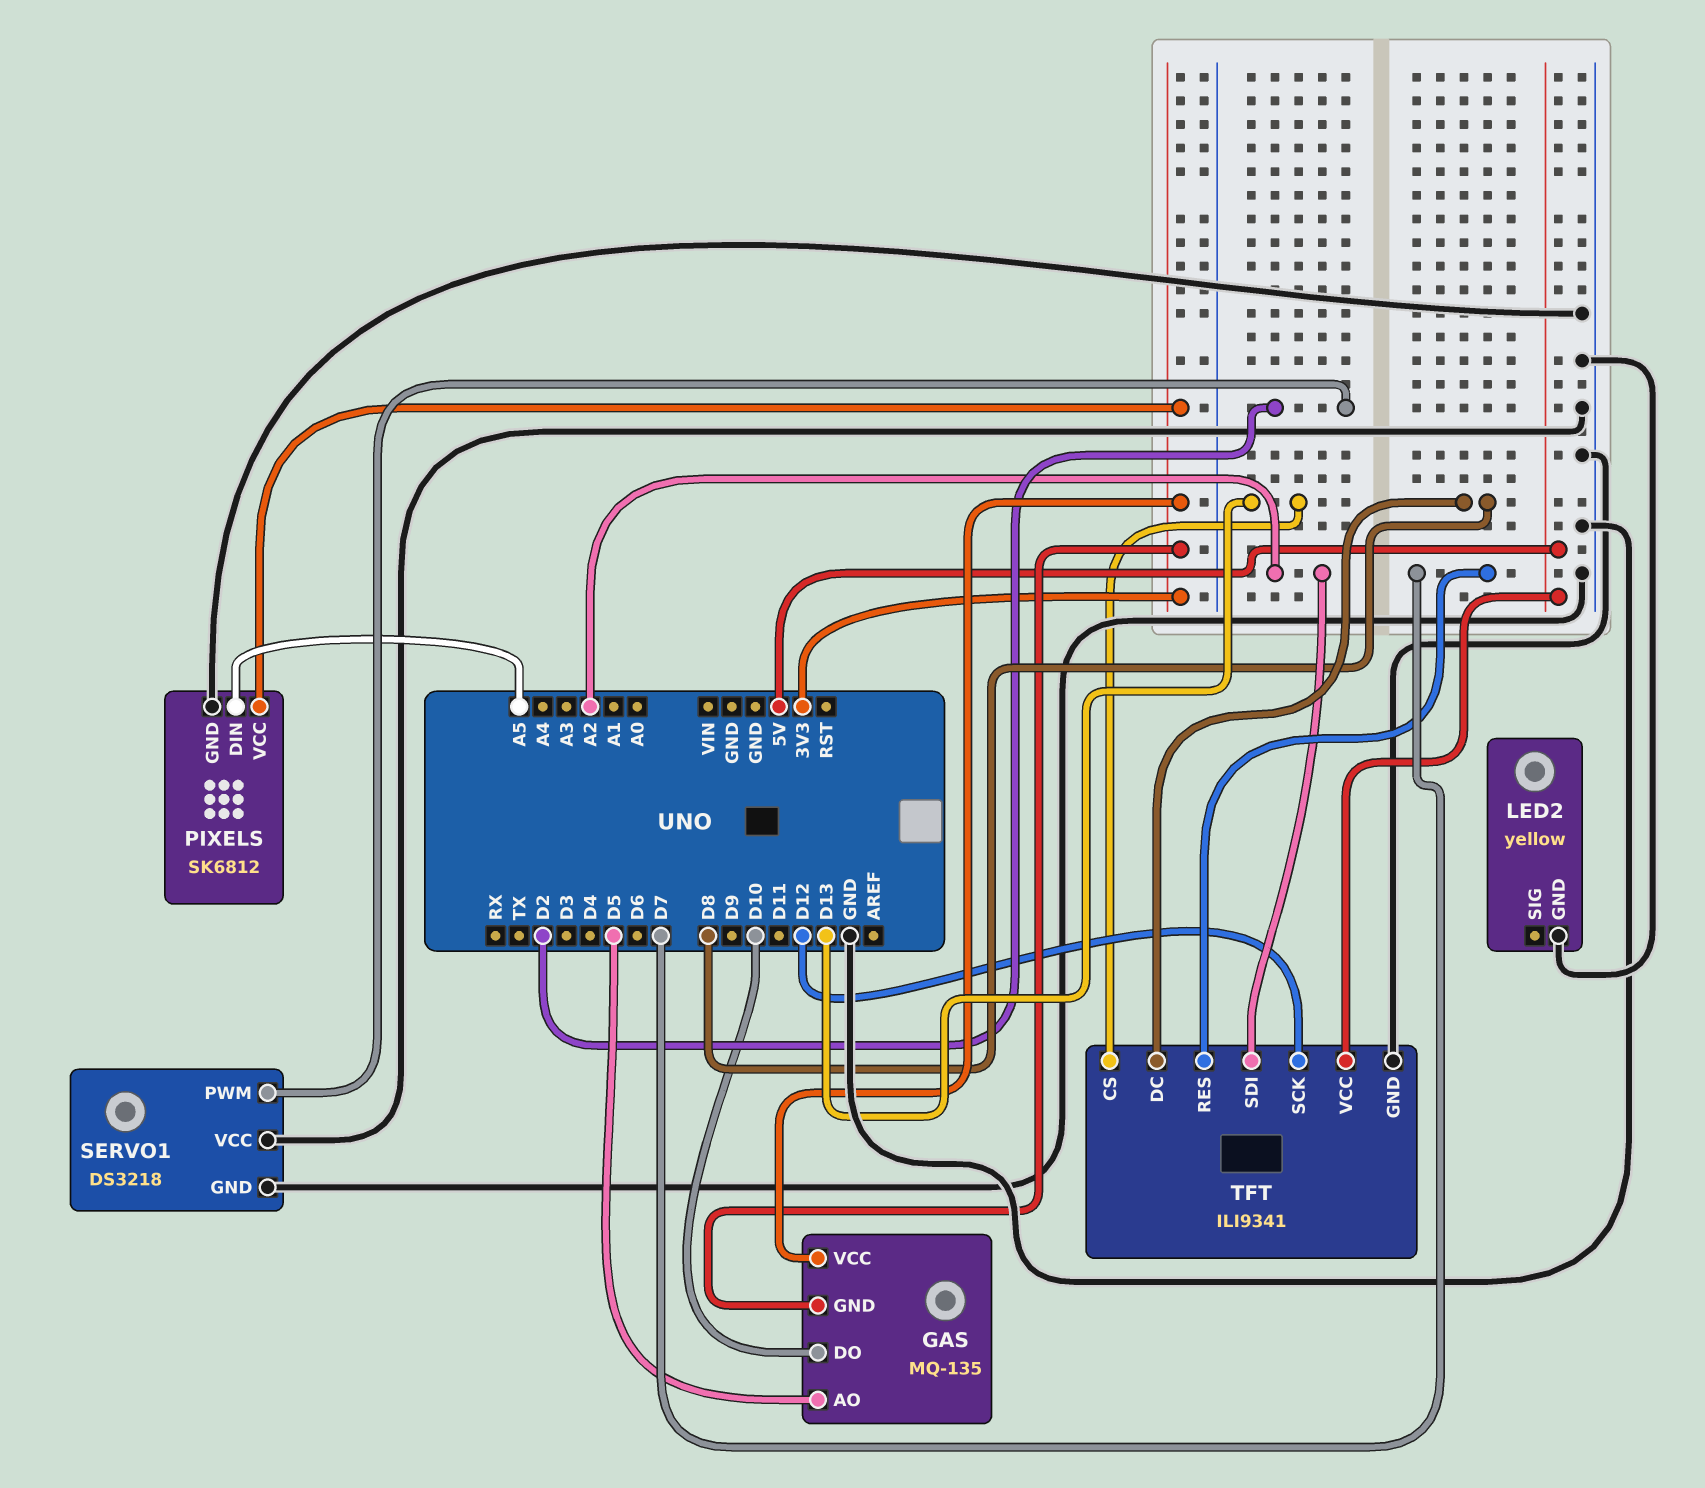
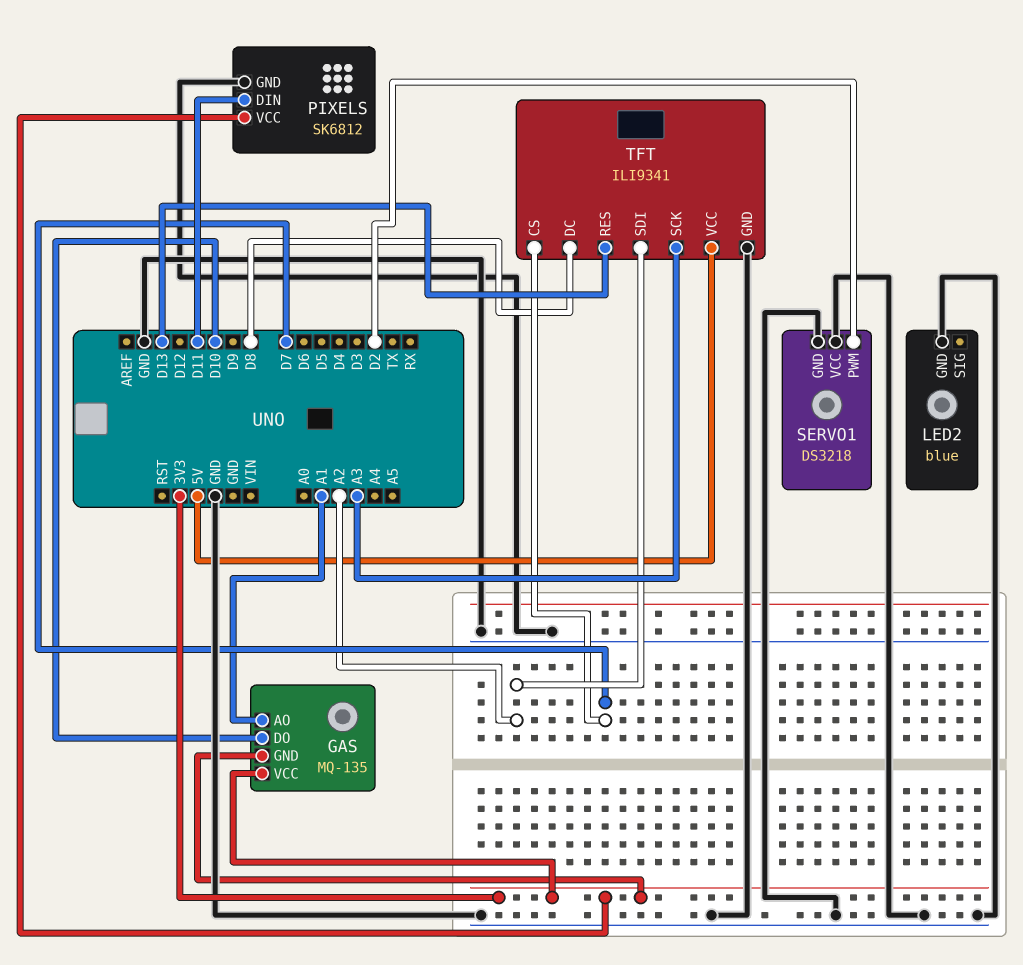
GAS pin AO: D5 -> A1
LED2: yellow -> blue
PIXELS pin DIN: A5 -> D11
TFT pin CS: D13 -> D7
TFT pin RES: D7 -> D13
TFT pin SCK: D12 -> A3

